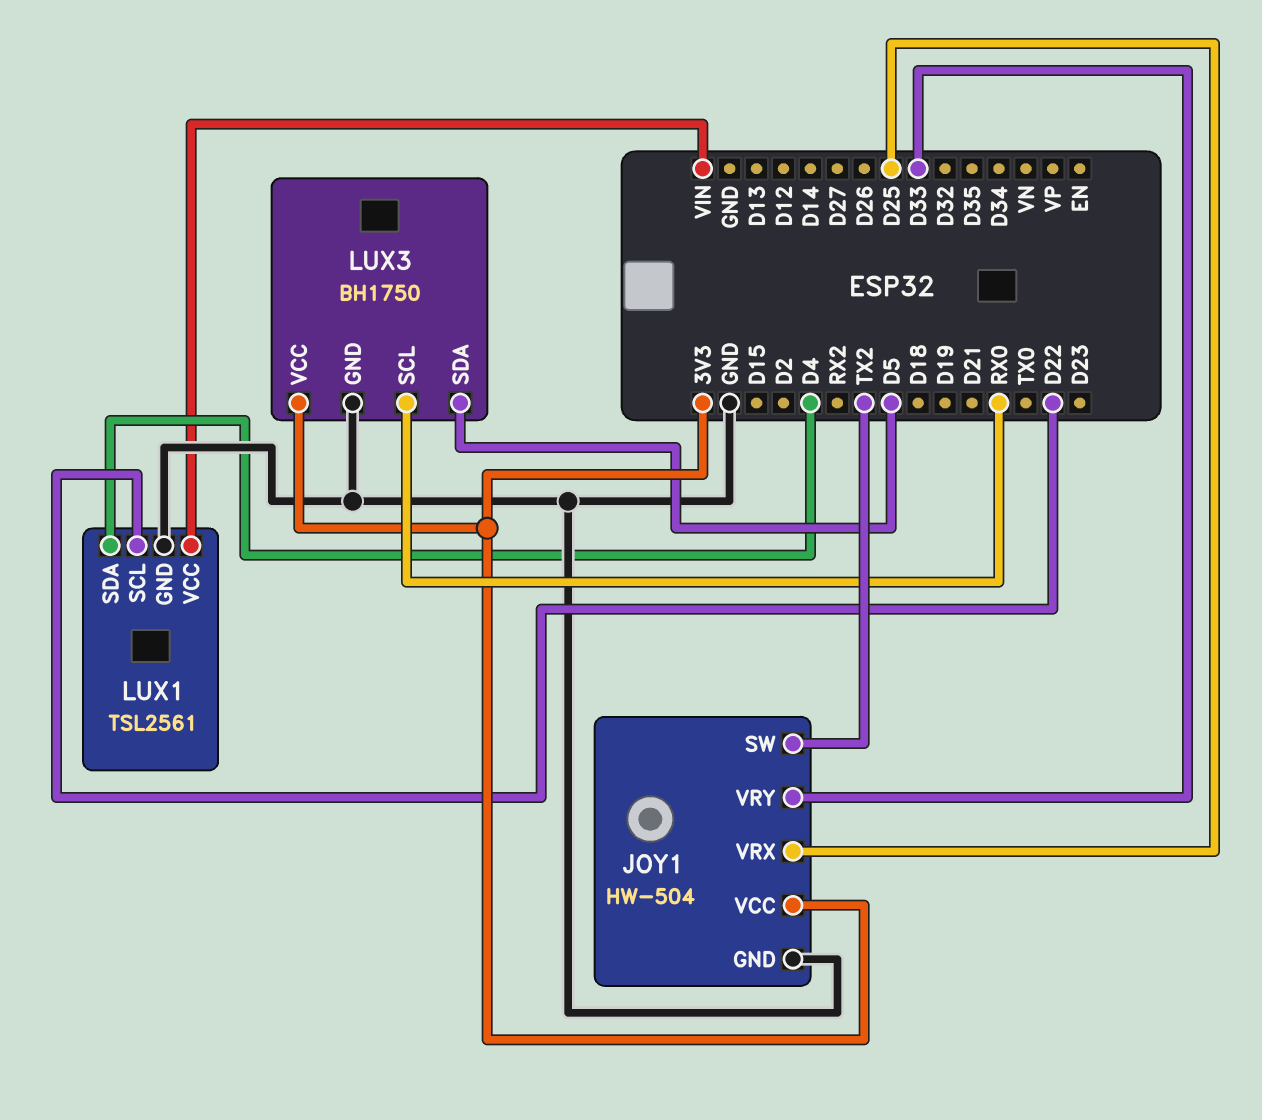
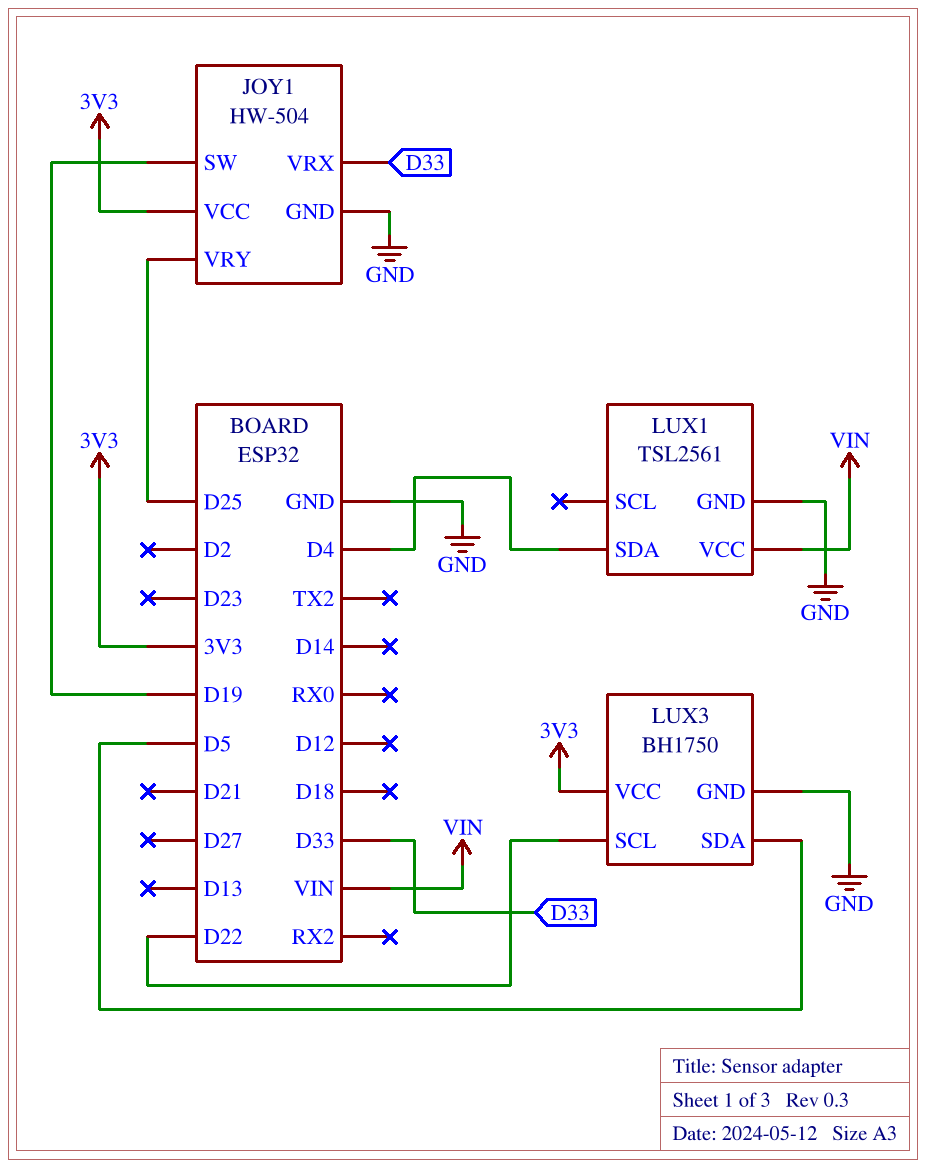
JOY1 pin SW: TX2 -> D19
JOY1 pin VRX: D25 -> D33
JOY1 pin VRY: D33 -> D25
LUX1 pin SCL: D22 -> none
LUX3 pin SCL: RX0 -> D22

